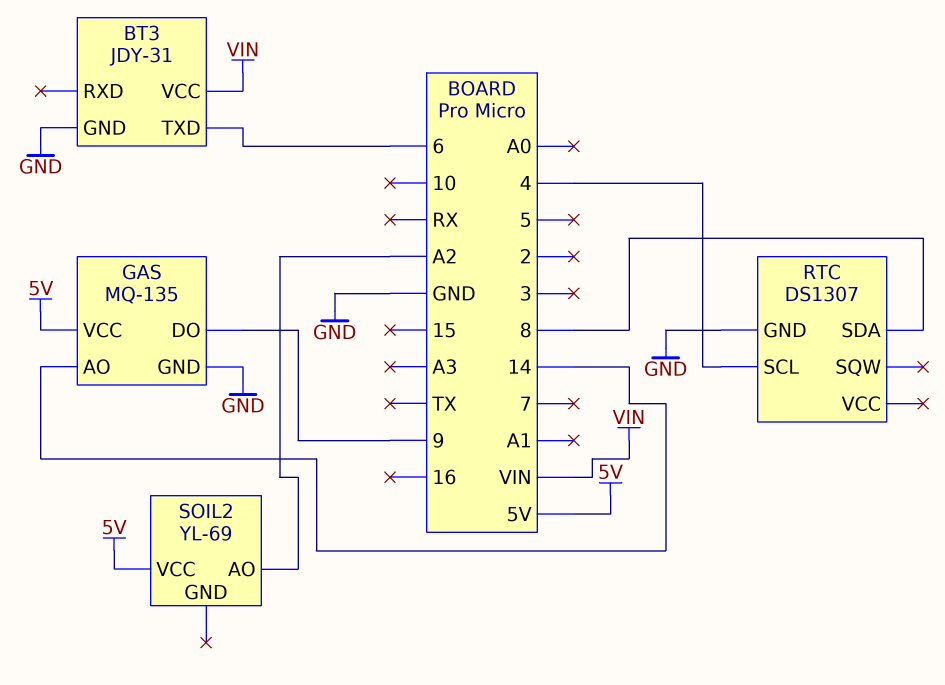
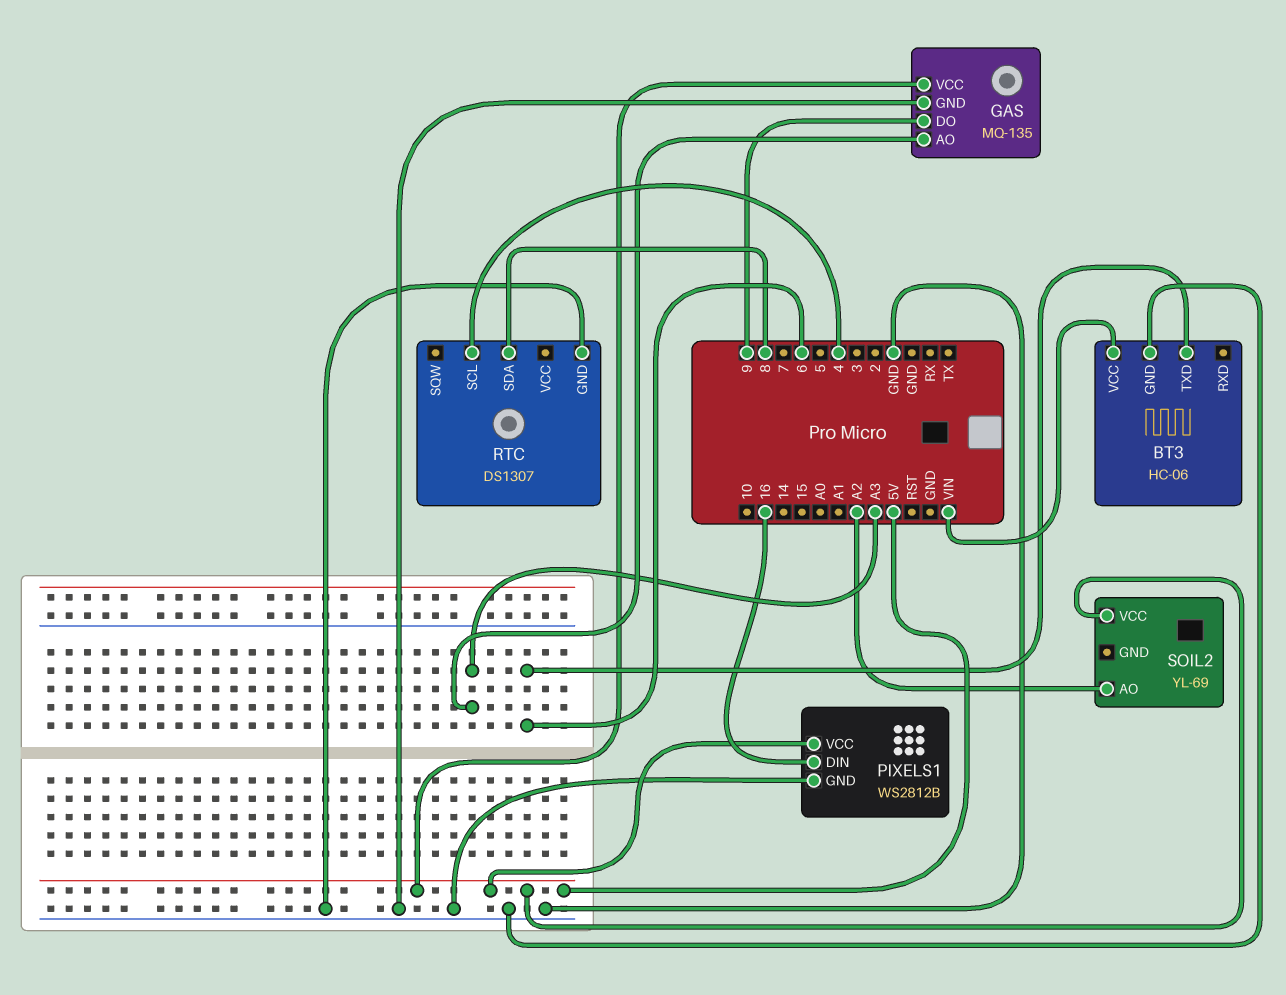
BT3: JDY-31 -> HC-06
GAS pin AO: 14 -> A3
PIXELS1: none -> WS2812B
PIXELS1 pin DIN: none -> 16
PIXELS1 pin GND: none -> GND
PIXELS1 pin VCC: none -> 5V

